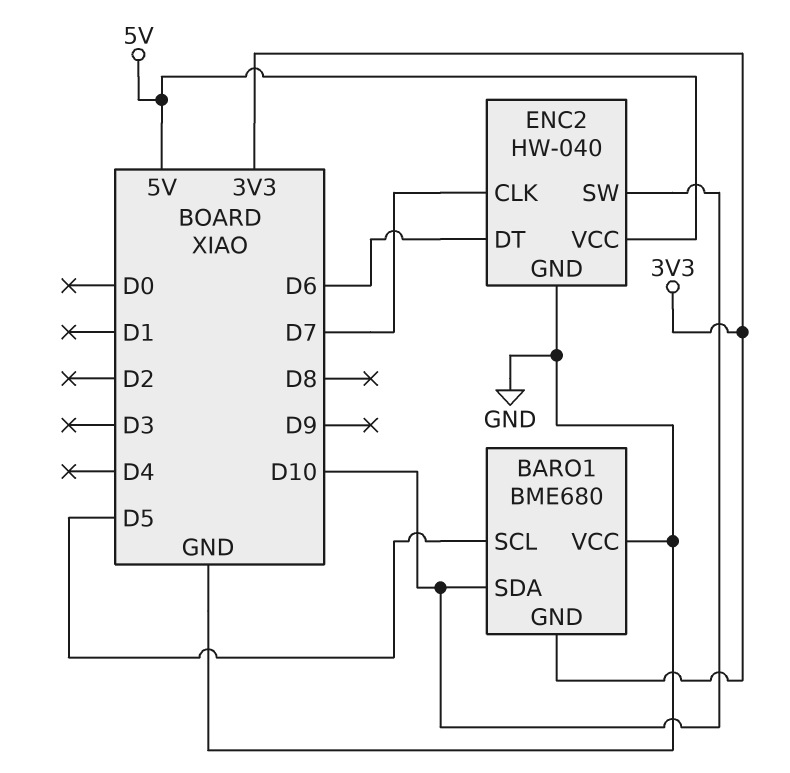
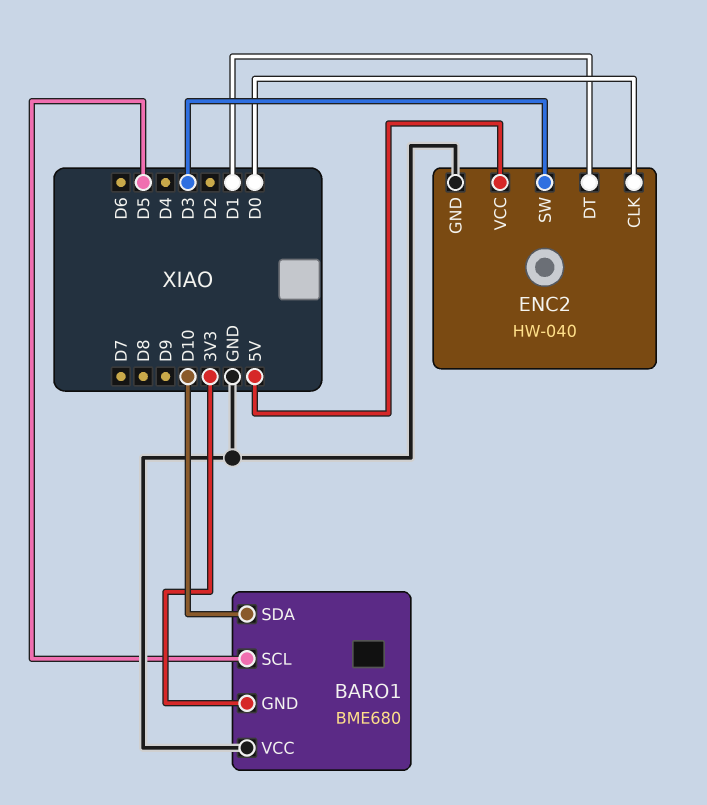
ENC2 pin CLK: D7 -> D0
ENC2 pin DT: D6 -> D1
ENC2 pin SW: D10 -> D3

